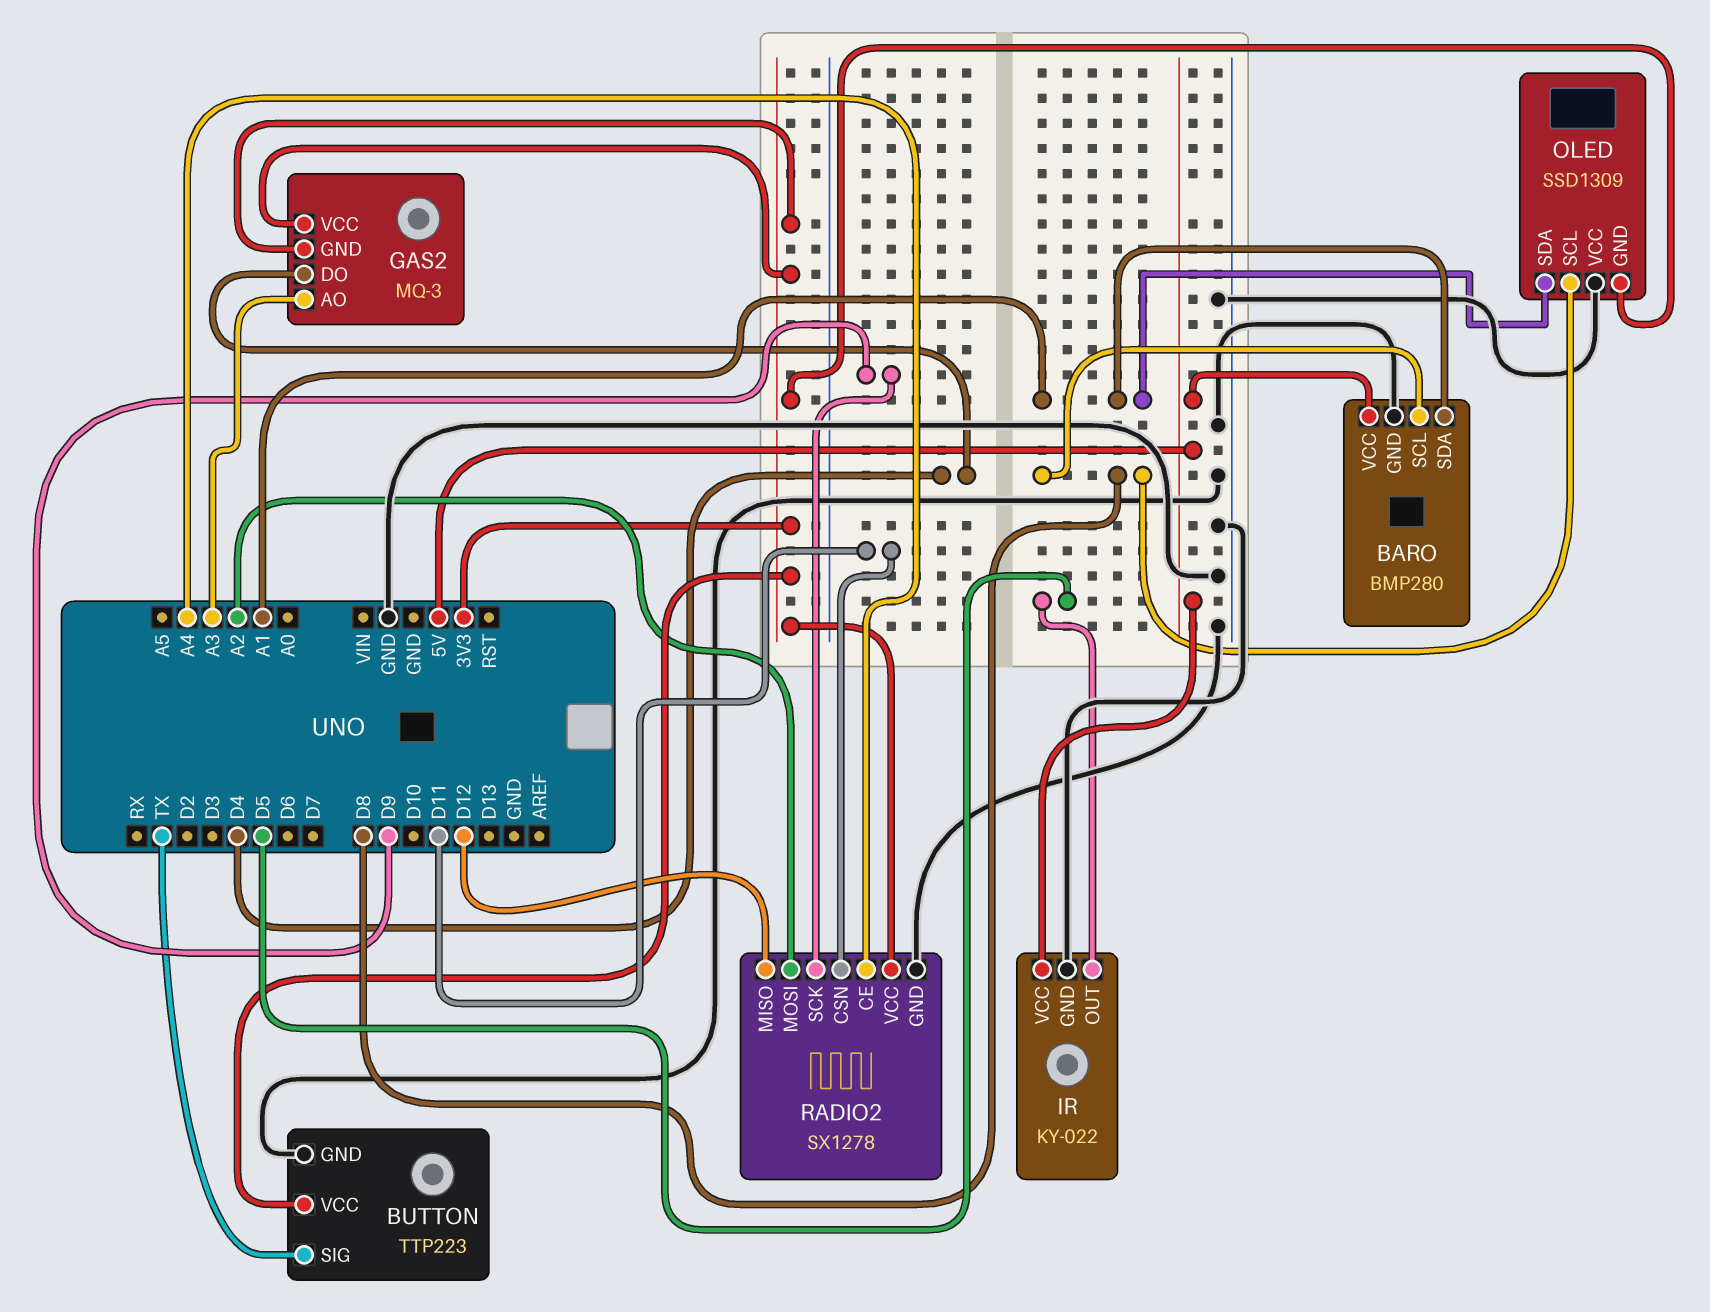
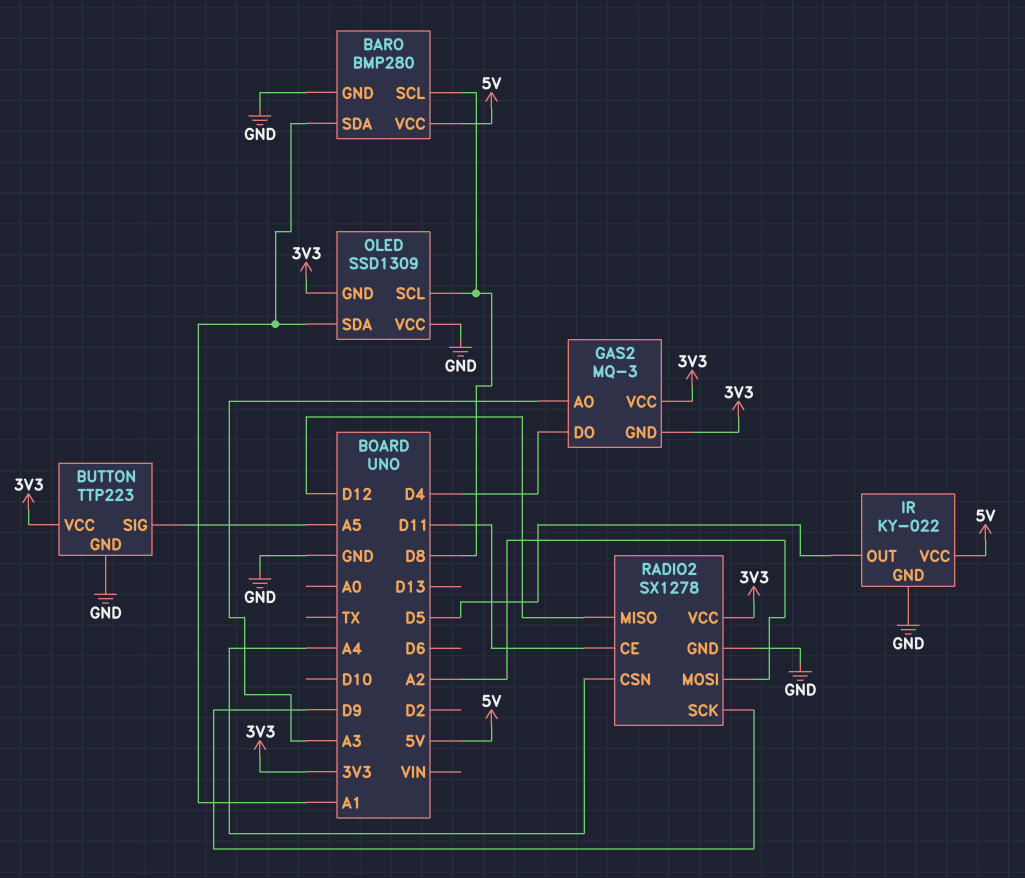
BUTTON pin SIG: TX -> A5
RADIO2 pin CE: A4 -> D11
RADIO2 pin CSN: D11 -> A4

